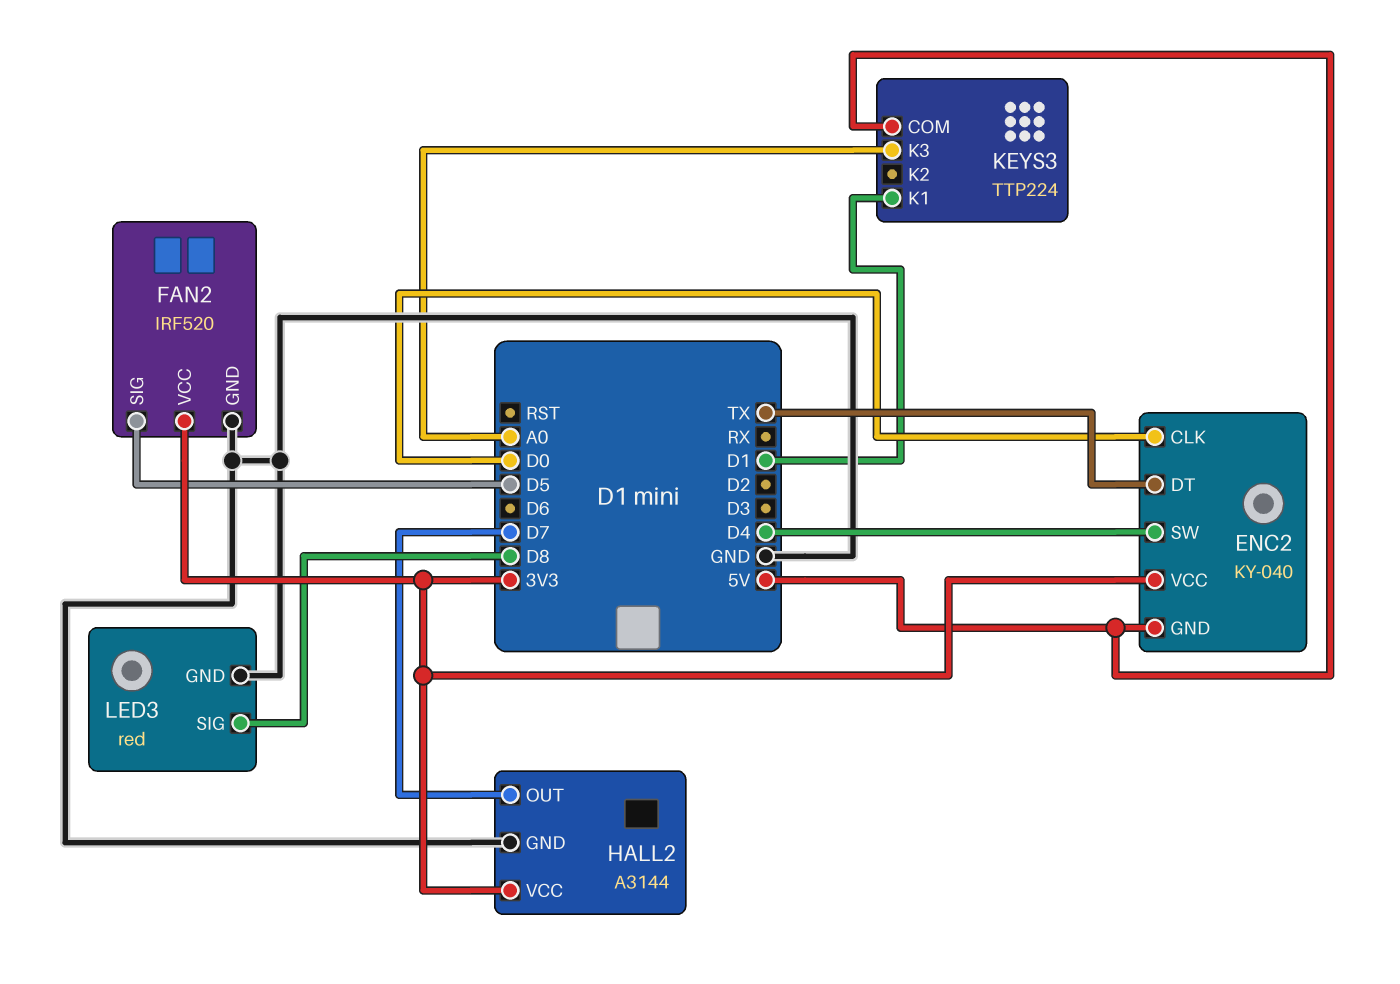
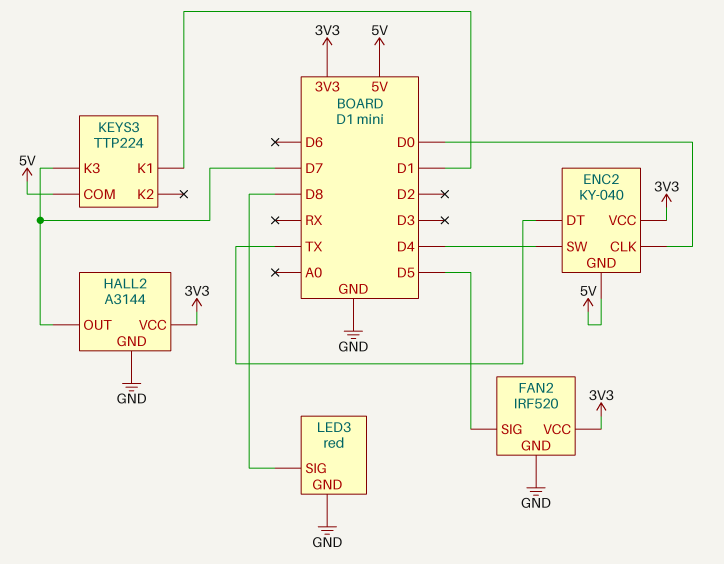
KEYS3 pin K3: A0 -> D7

